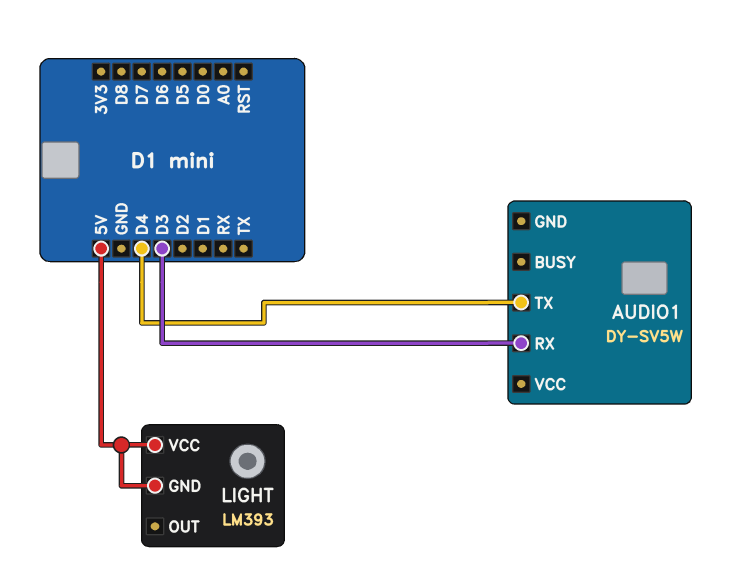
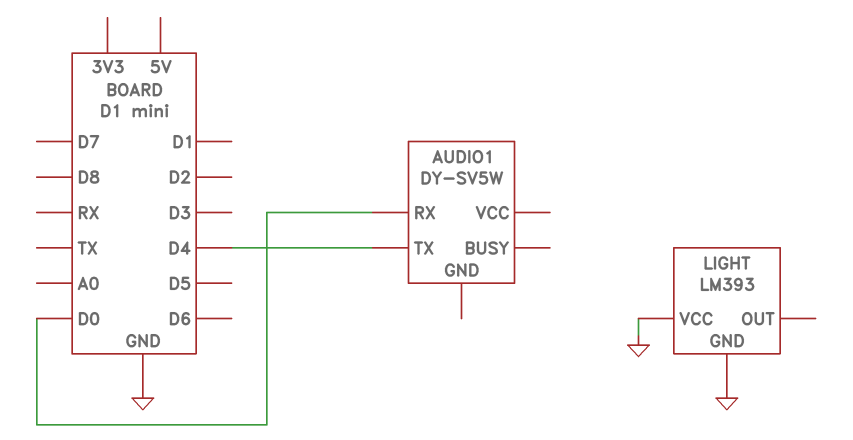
AUDIO1 pin RX: D3 -> D0
LIGHT pin GND: 5V -> GND
LIGHT pin VCC: 5V -> GND

